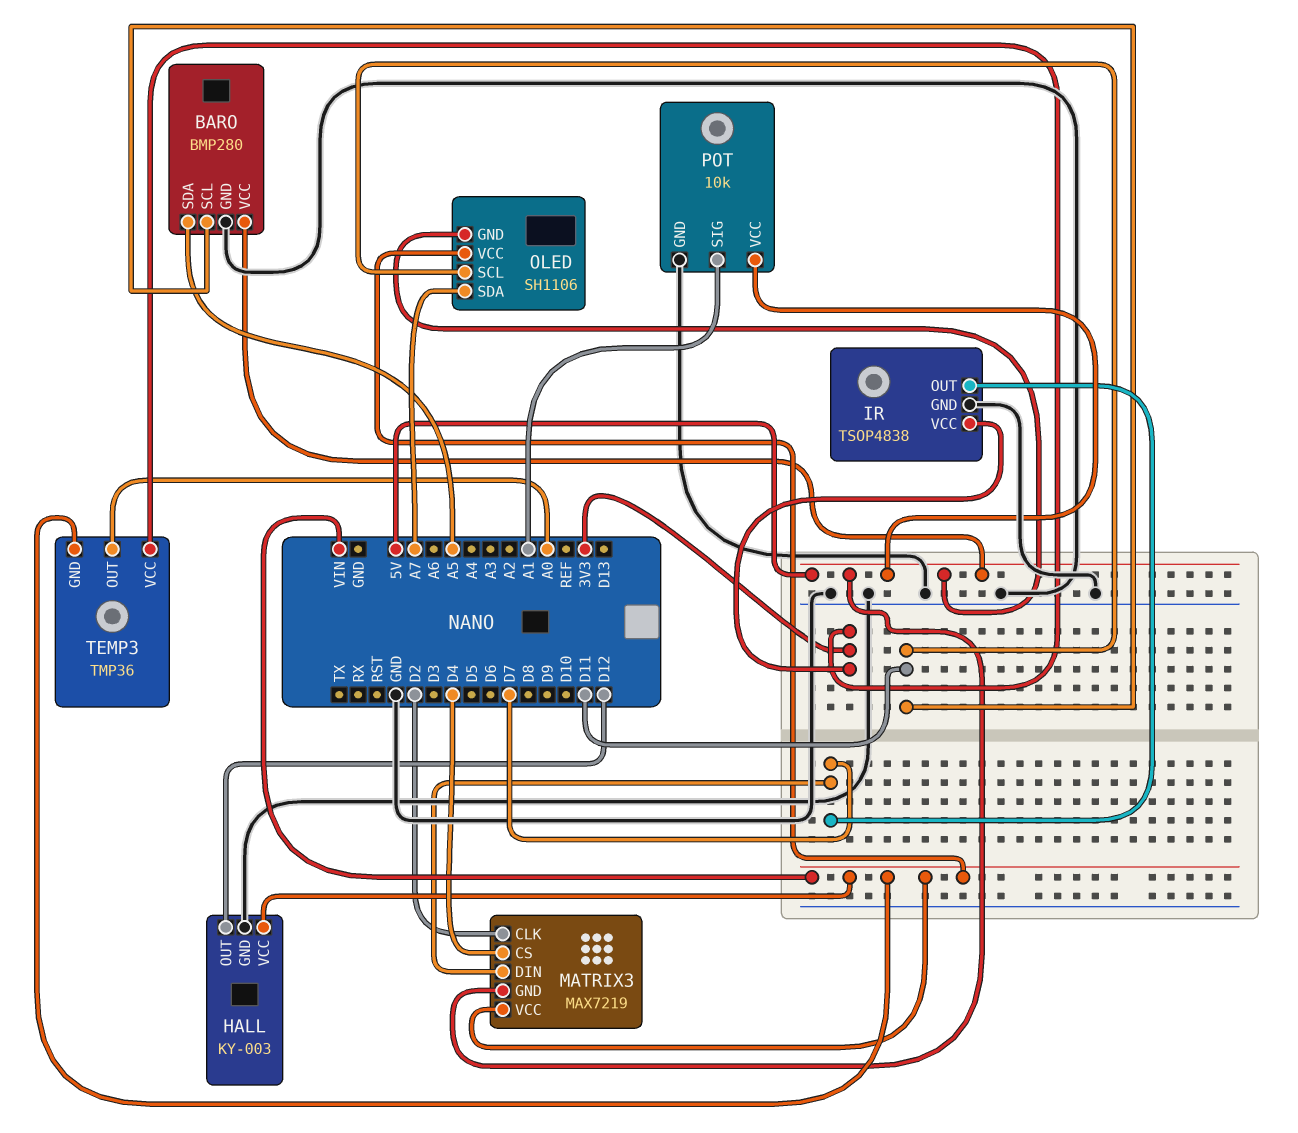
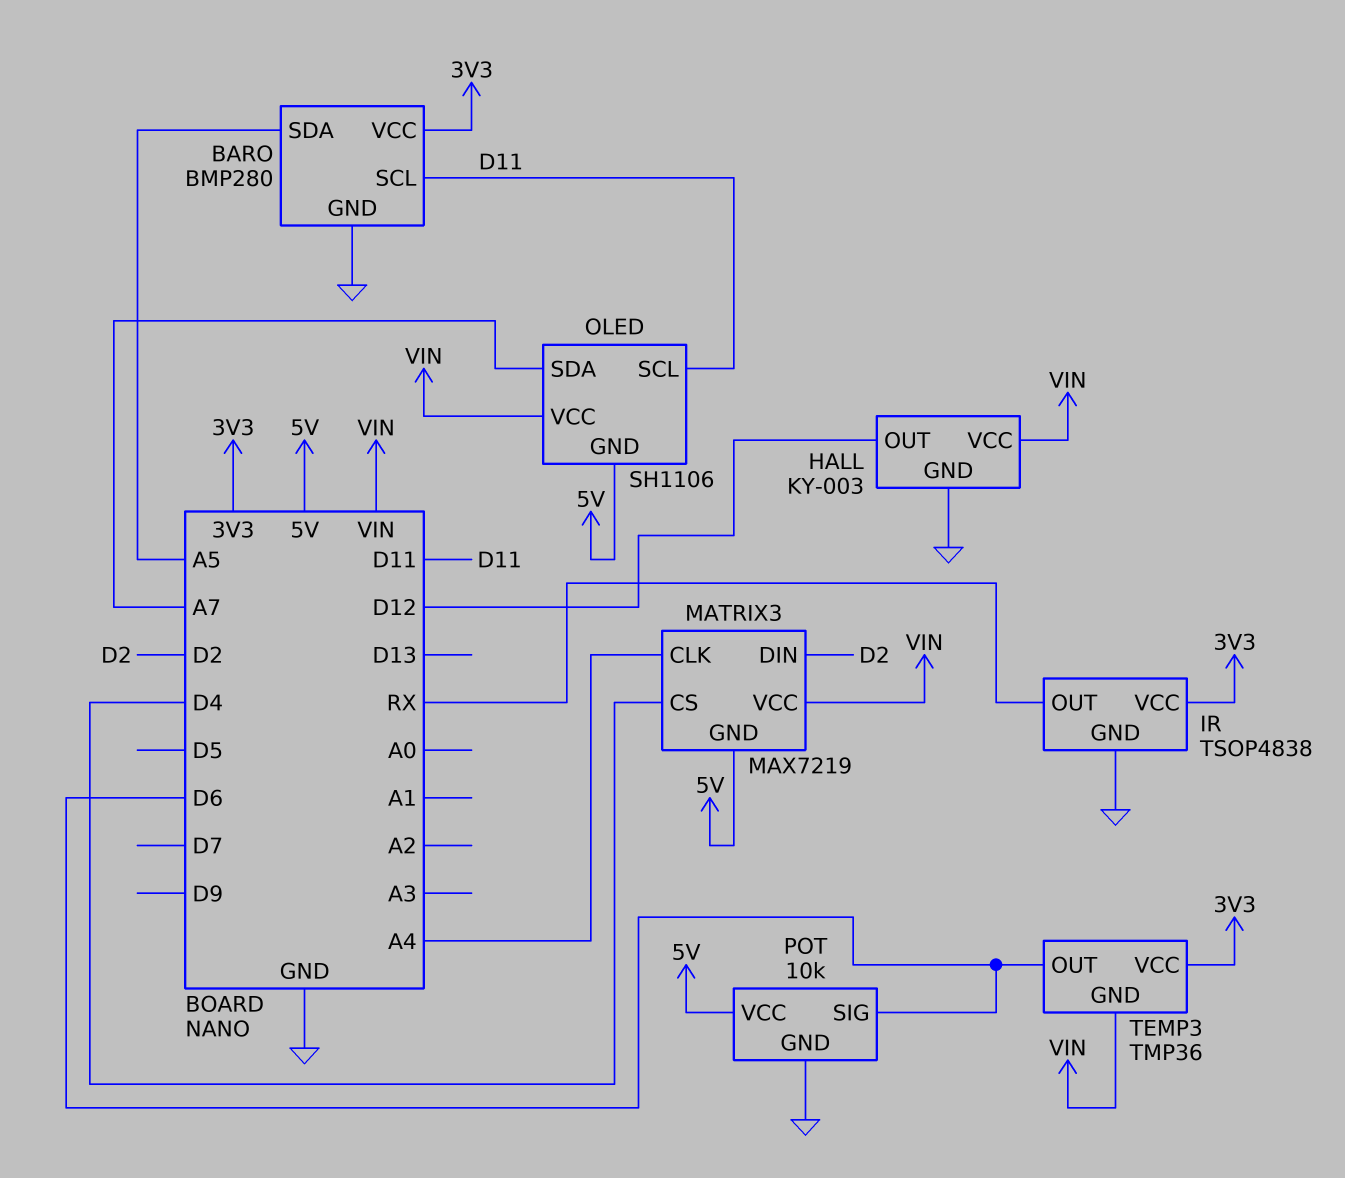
BARO pin VCC: 5V -> 3V3
IR pin OUT: D7 -> RX
MATRIX3 pin CLK: D2 -> A4
MATRIX3 pin DIN: D7 -> D2
POT pin SIG: A1 -> D6
TEMP3 pin OUT: A0 -> D6

